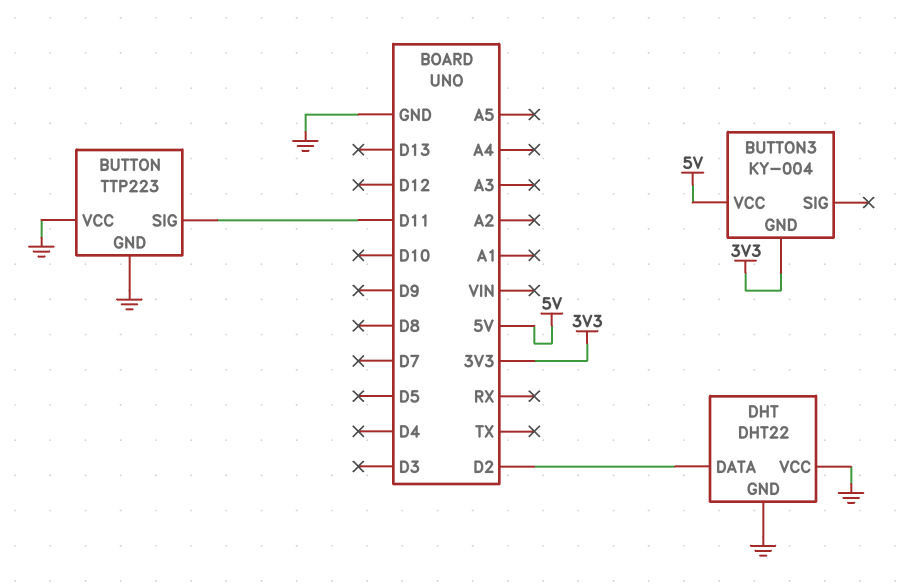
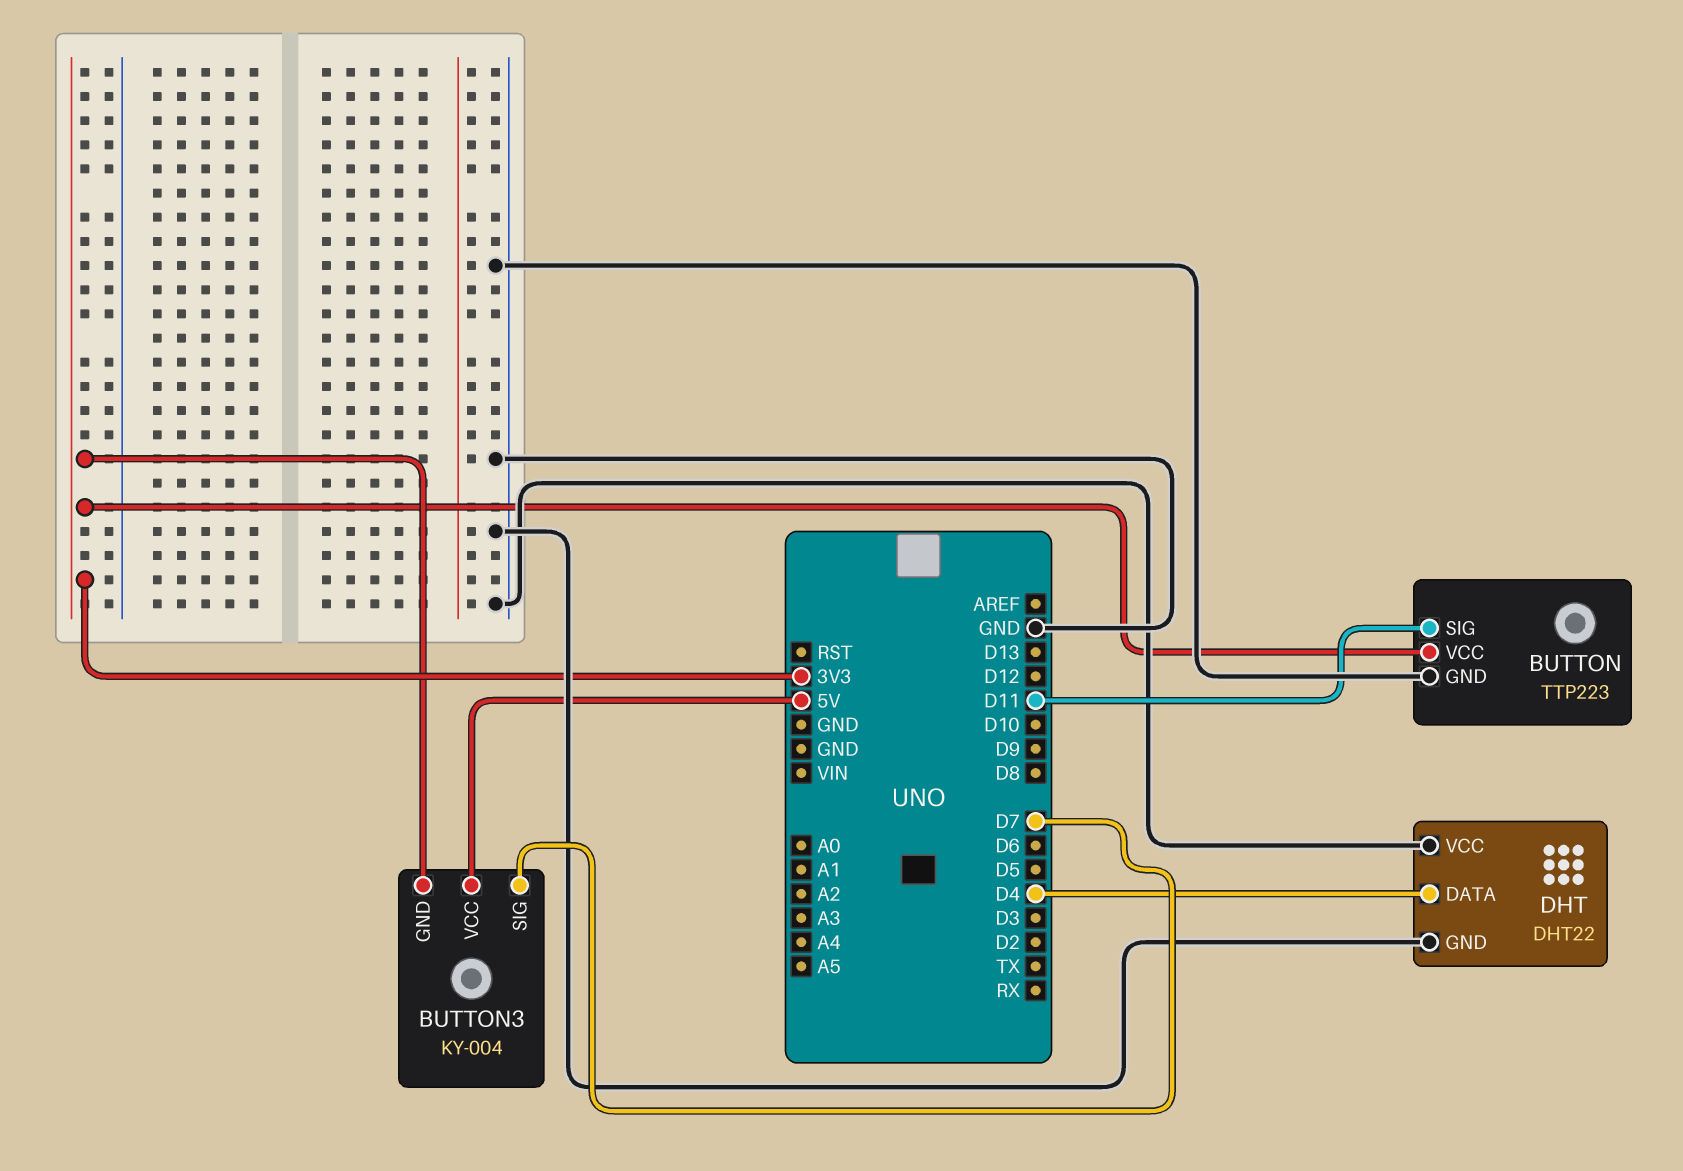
BUTTON pin VCC: GND -> 3V3
BUTTON3 pin SIG: none -> D7
DHT pin DATA: D2 -> D4

